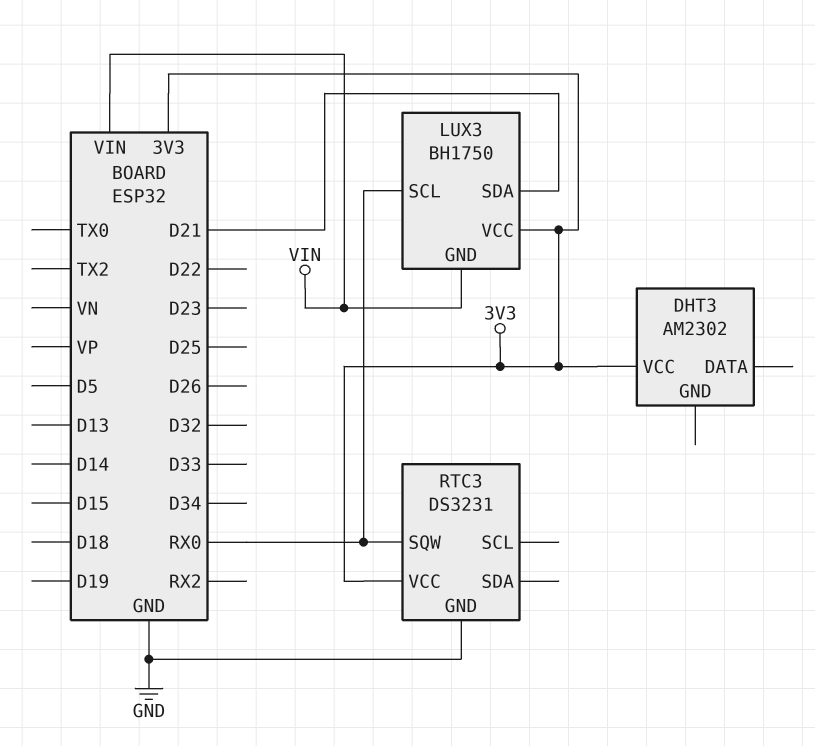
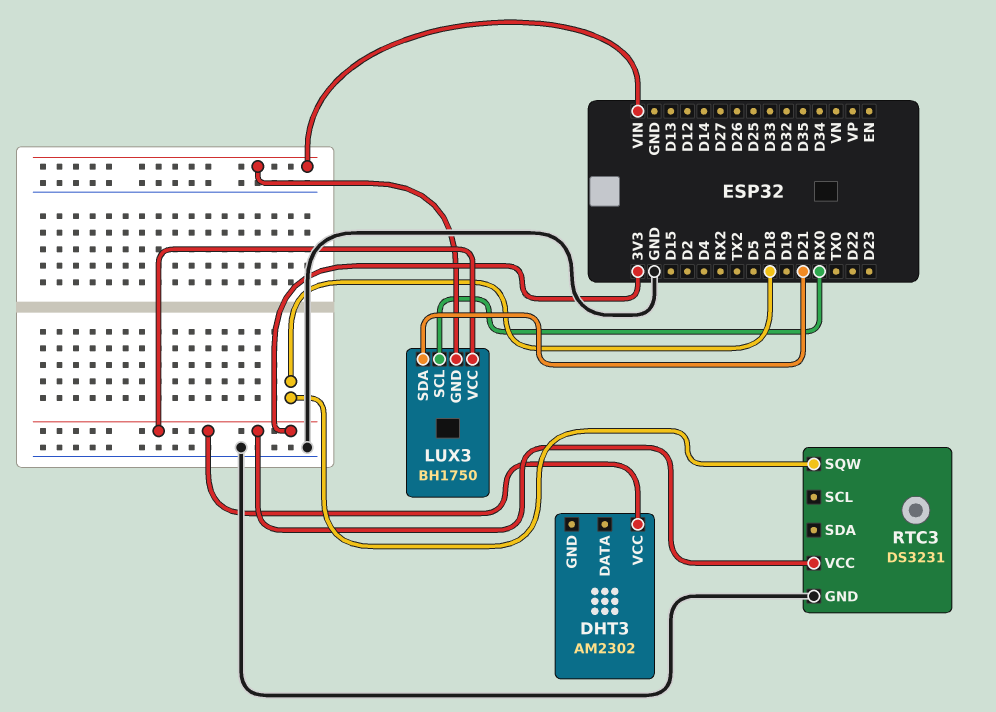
RTC3 pin SQW: RX0 -> D18

